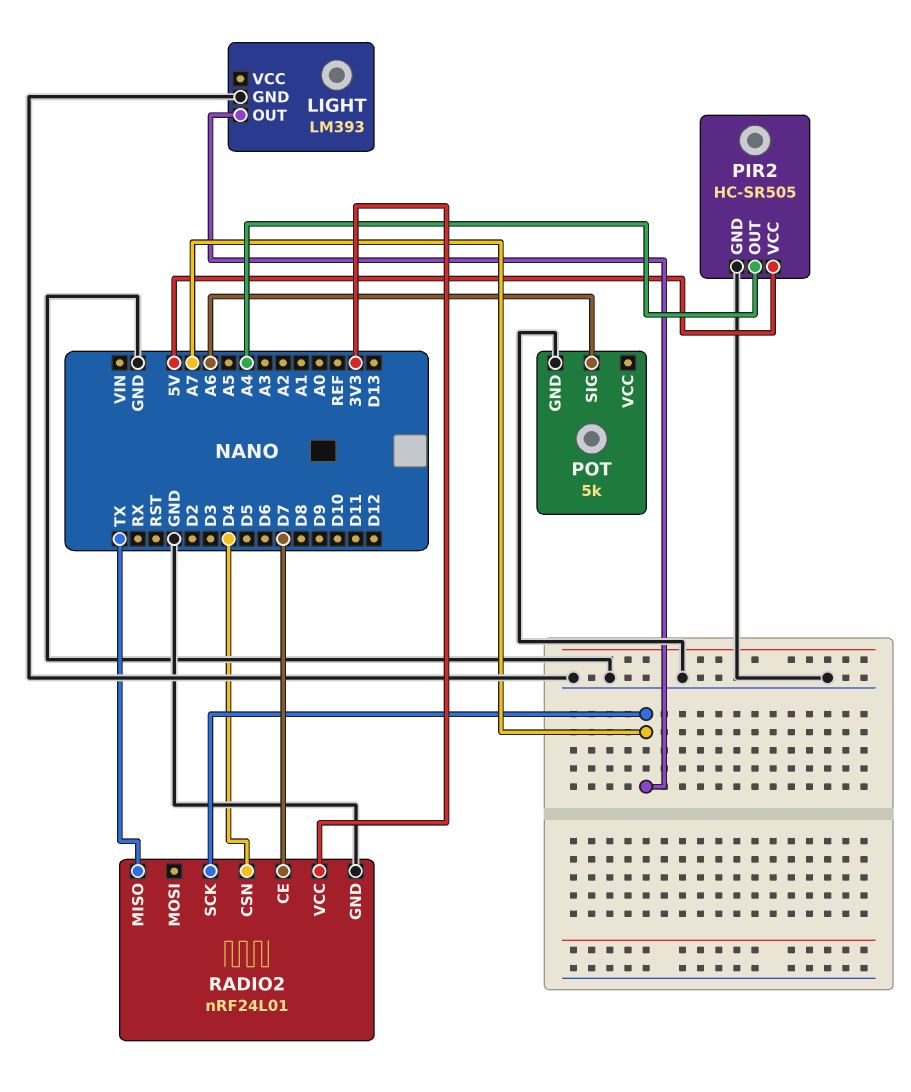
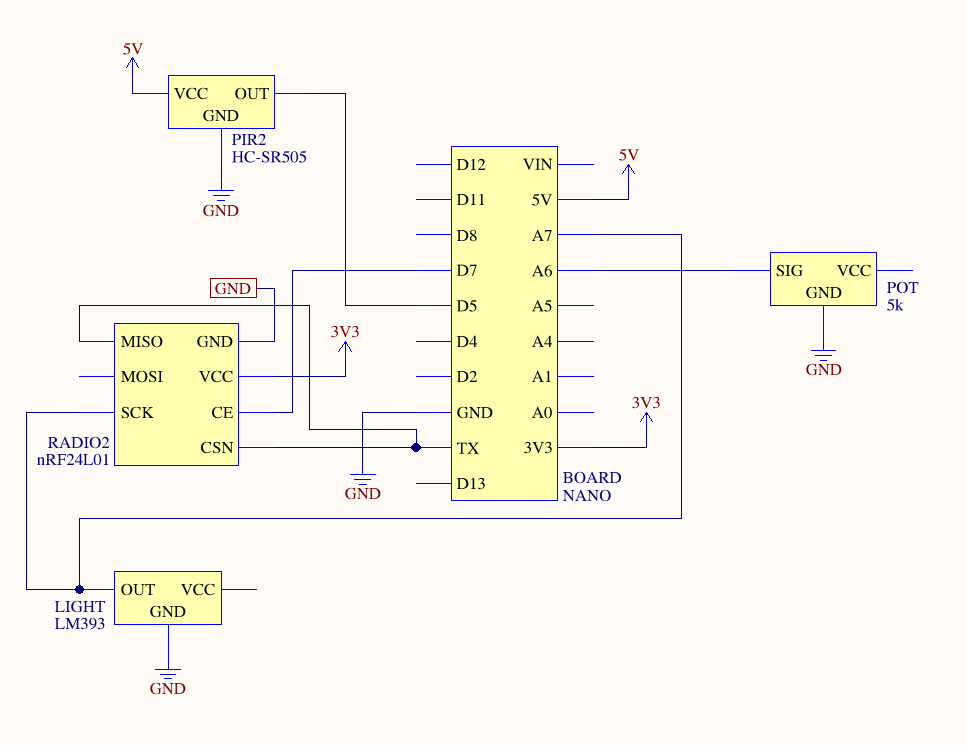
PIR2 pin OUT: A4 -> D5
RADIO2 pin CSN: D4 -> TX

